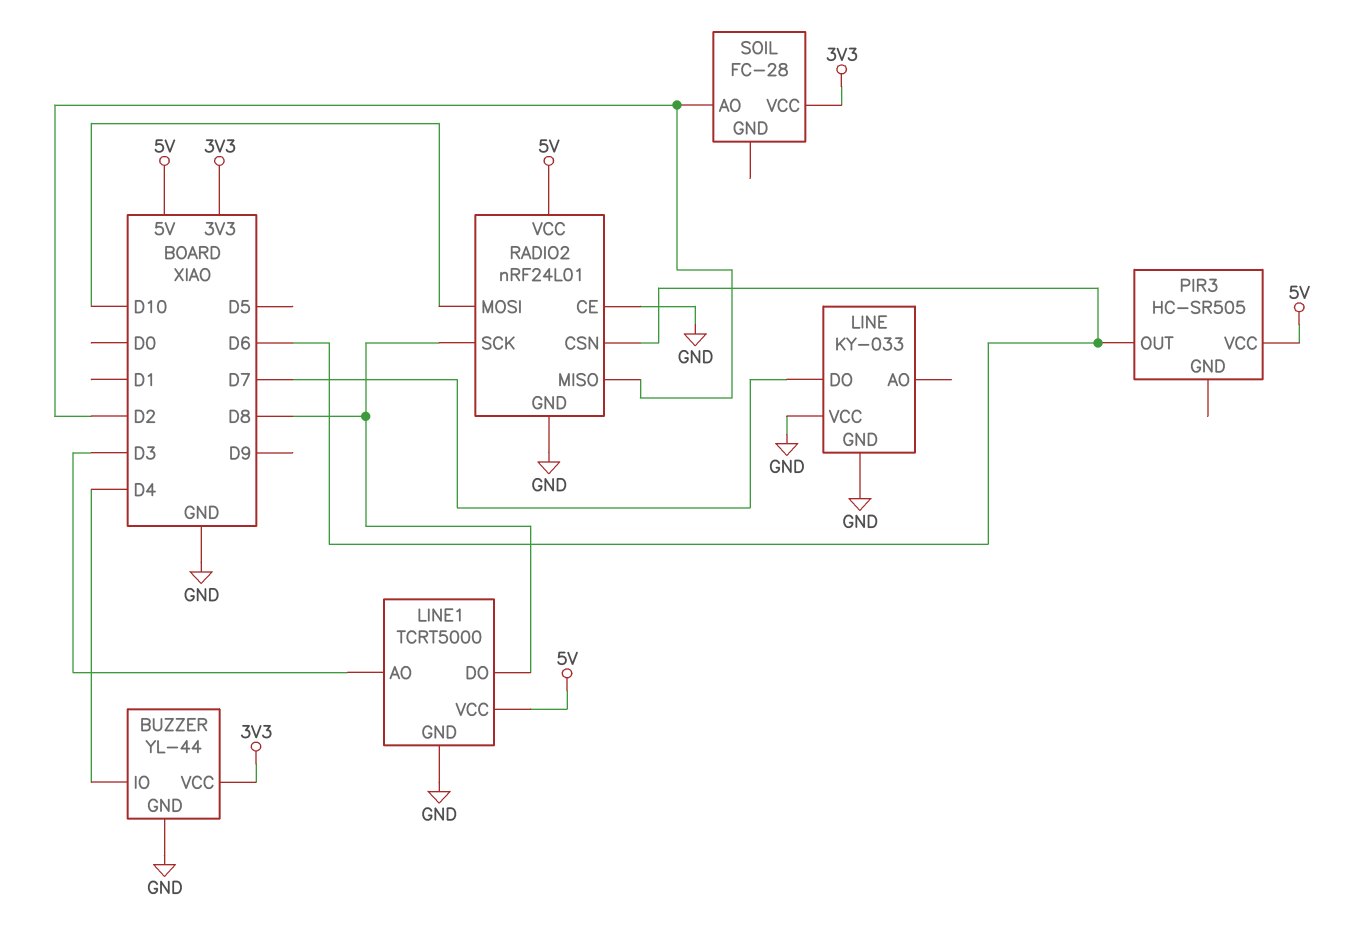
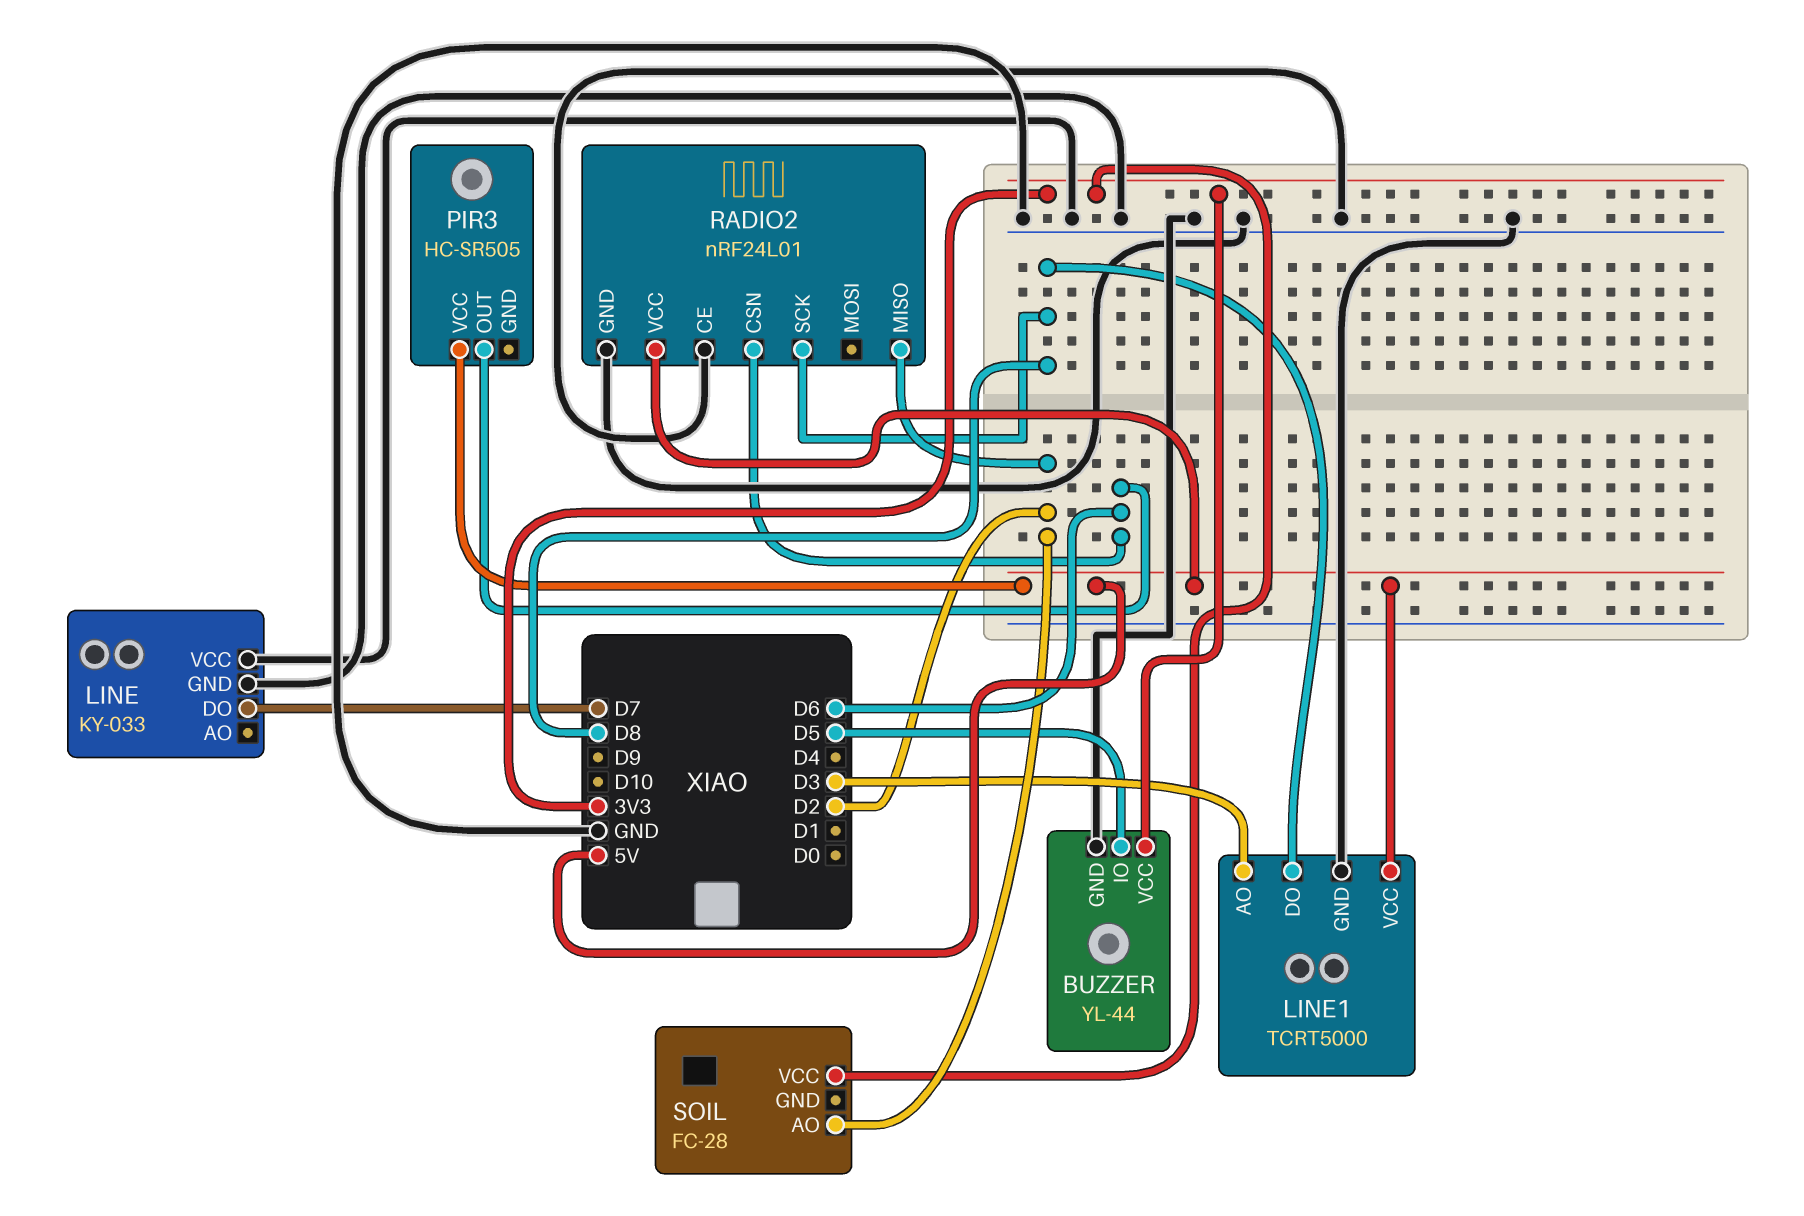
BUZZER pin IO: D4 -> D5
RADIO2 pin MOSI: D10 -> none

